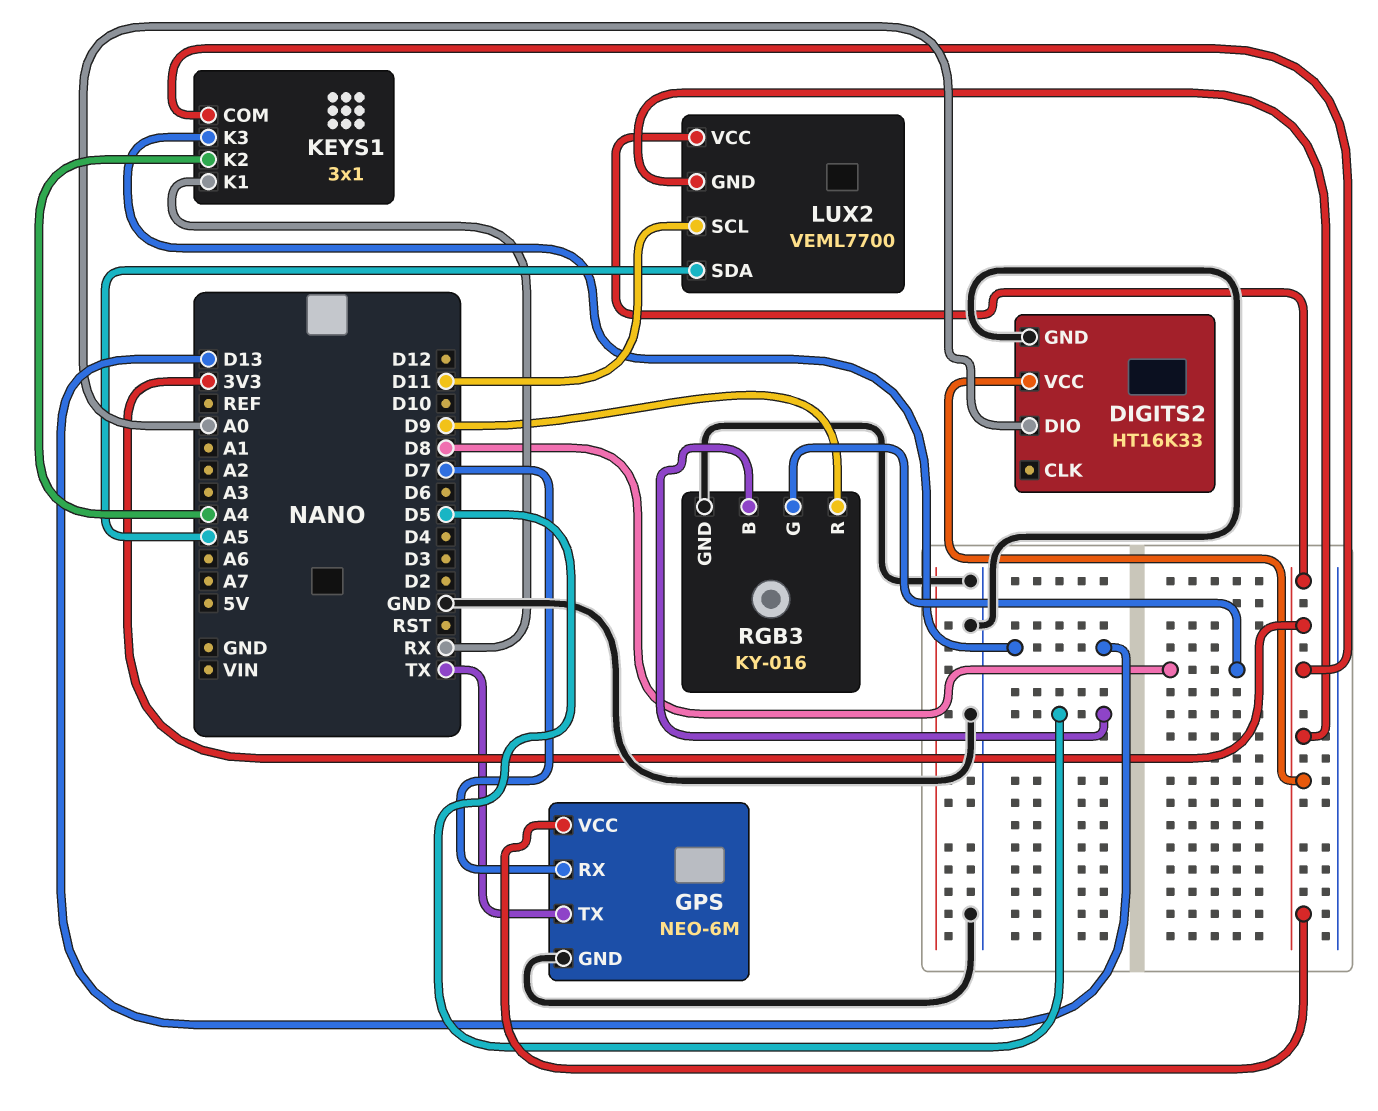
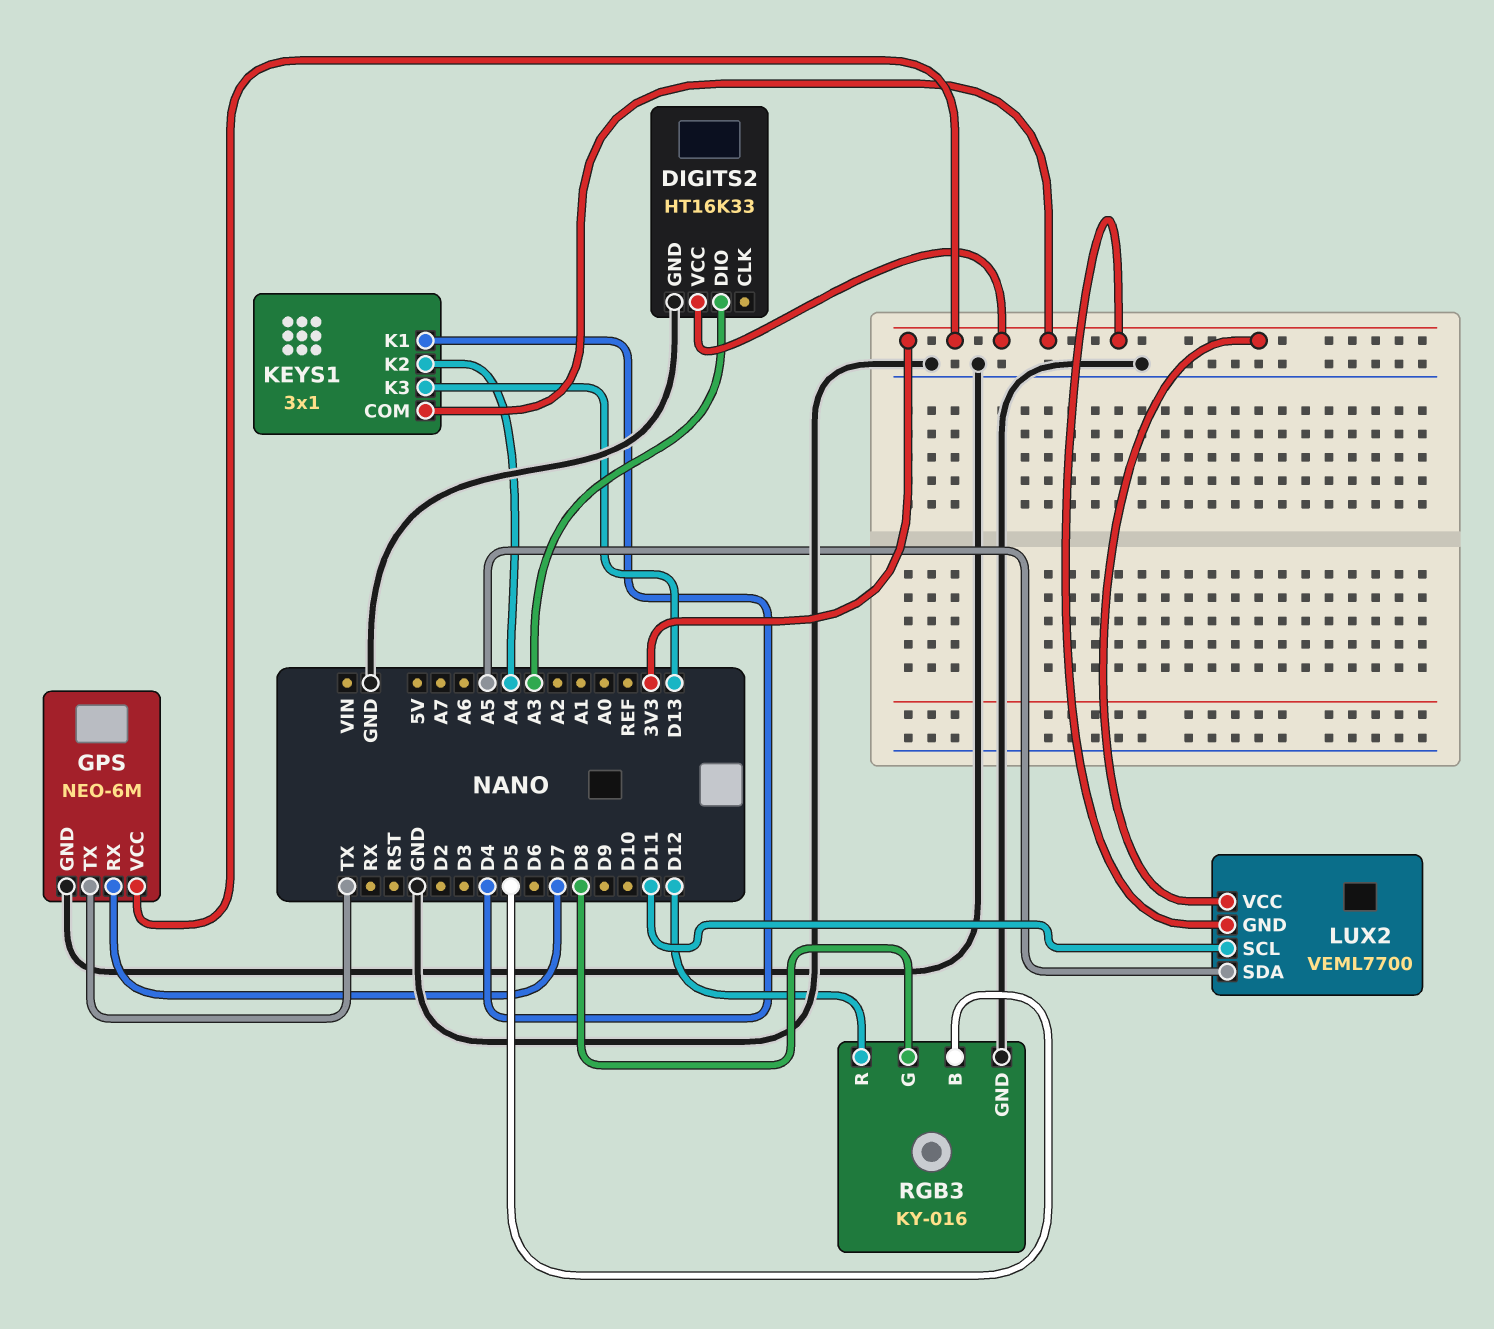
DIGITS2 pin DIO: A0 -> A3
KEYS1 pin K1: RX -> D4
RGB3 pin R: D9 -> D12

